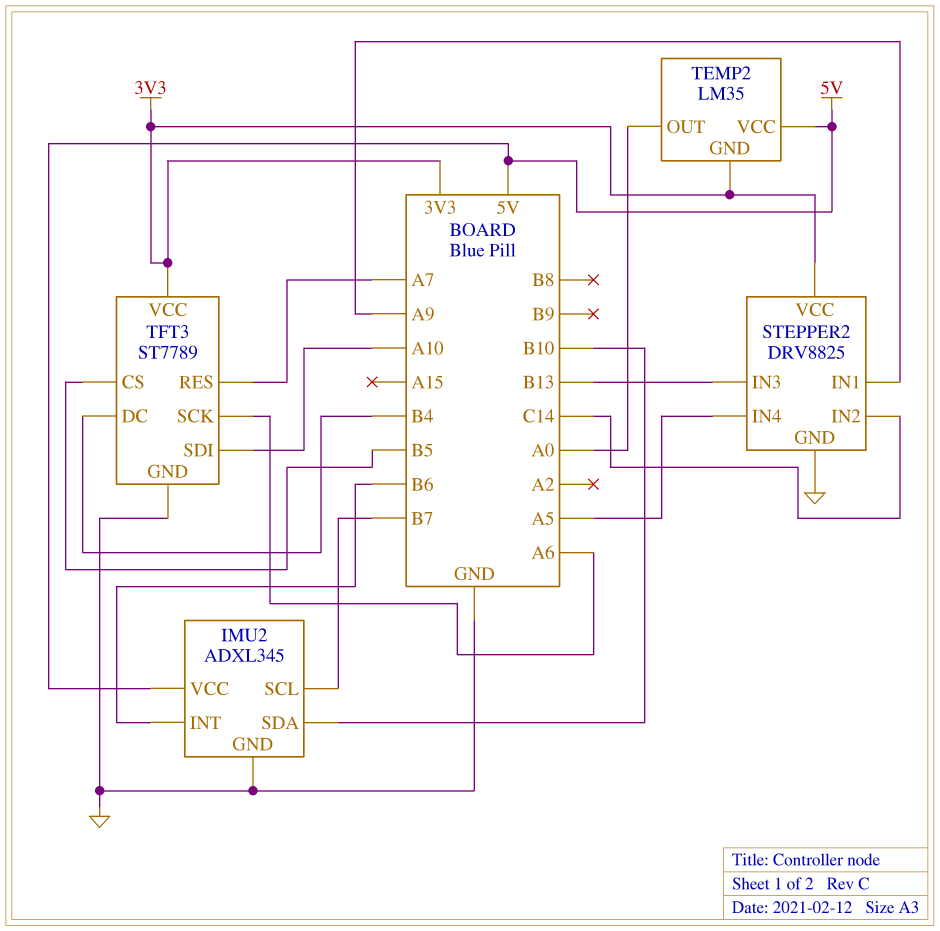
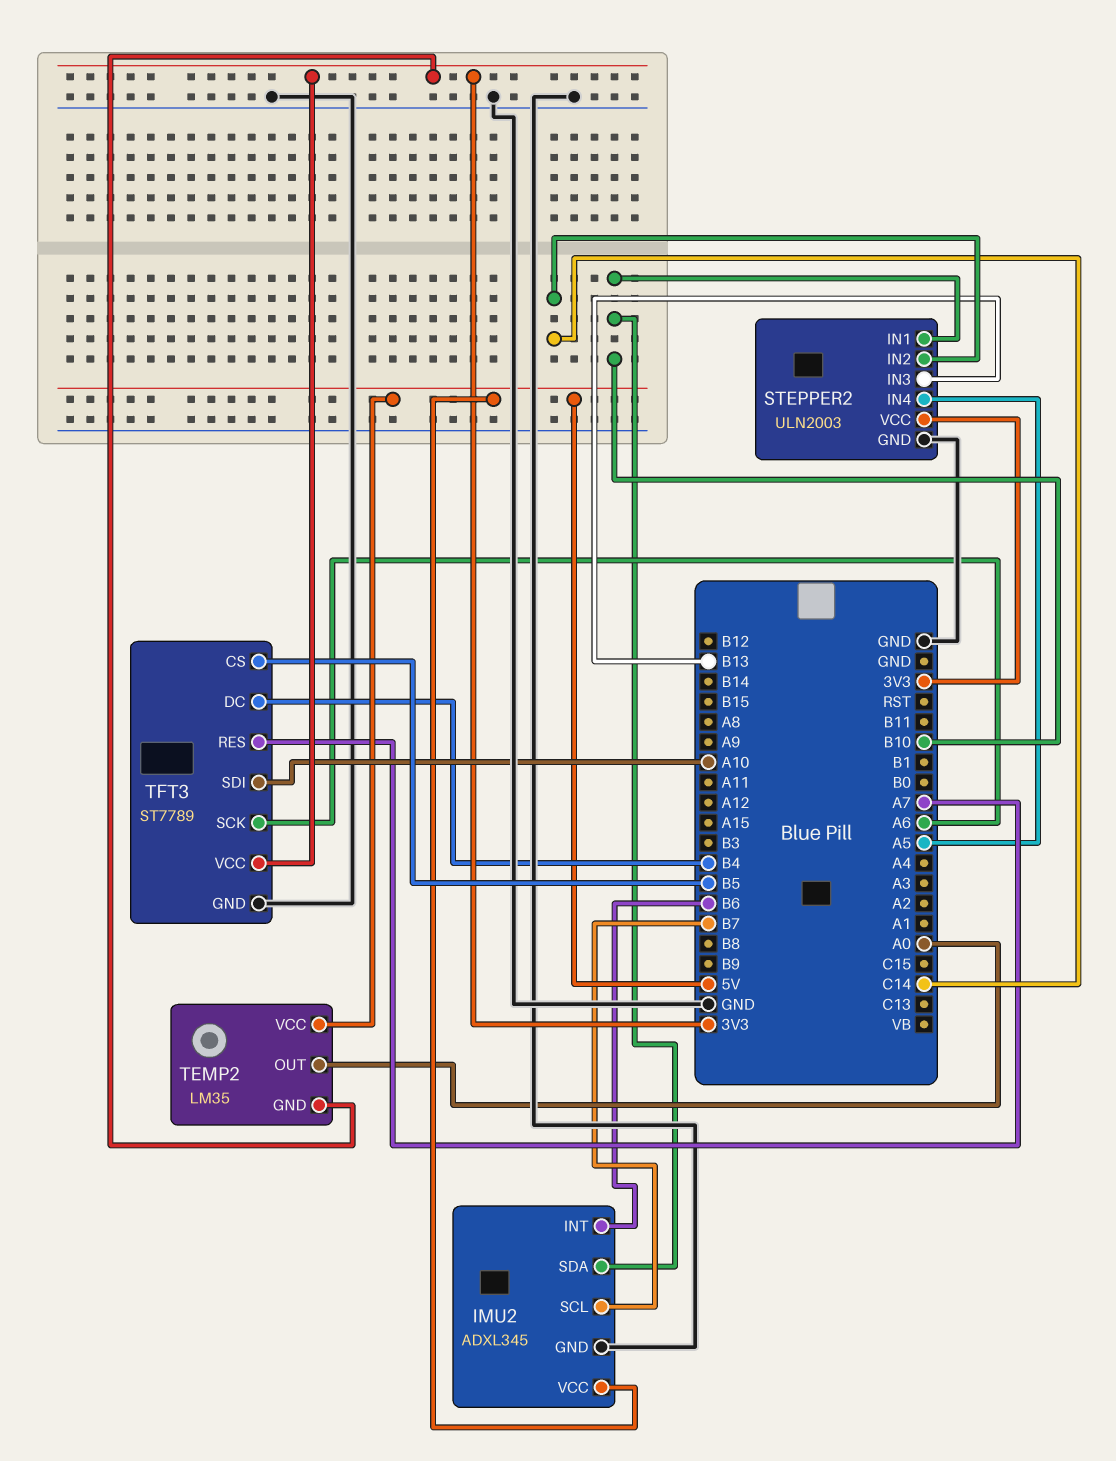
STEPPER2: DRV8825 -> ULN2003
STEPPER2 pin IN1: A9 -> B10

